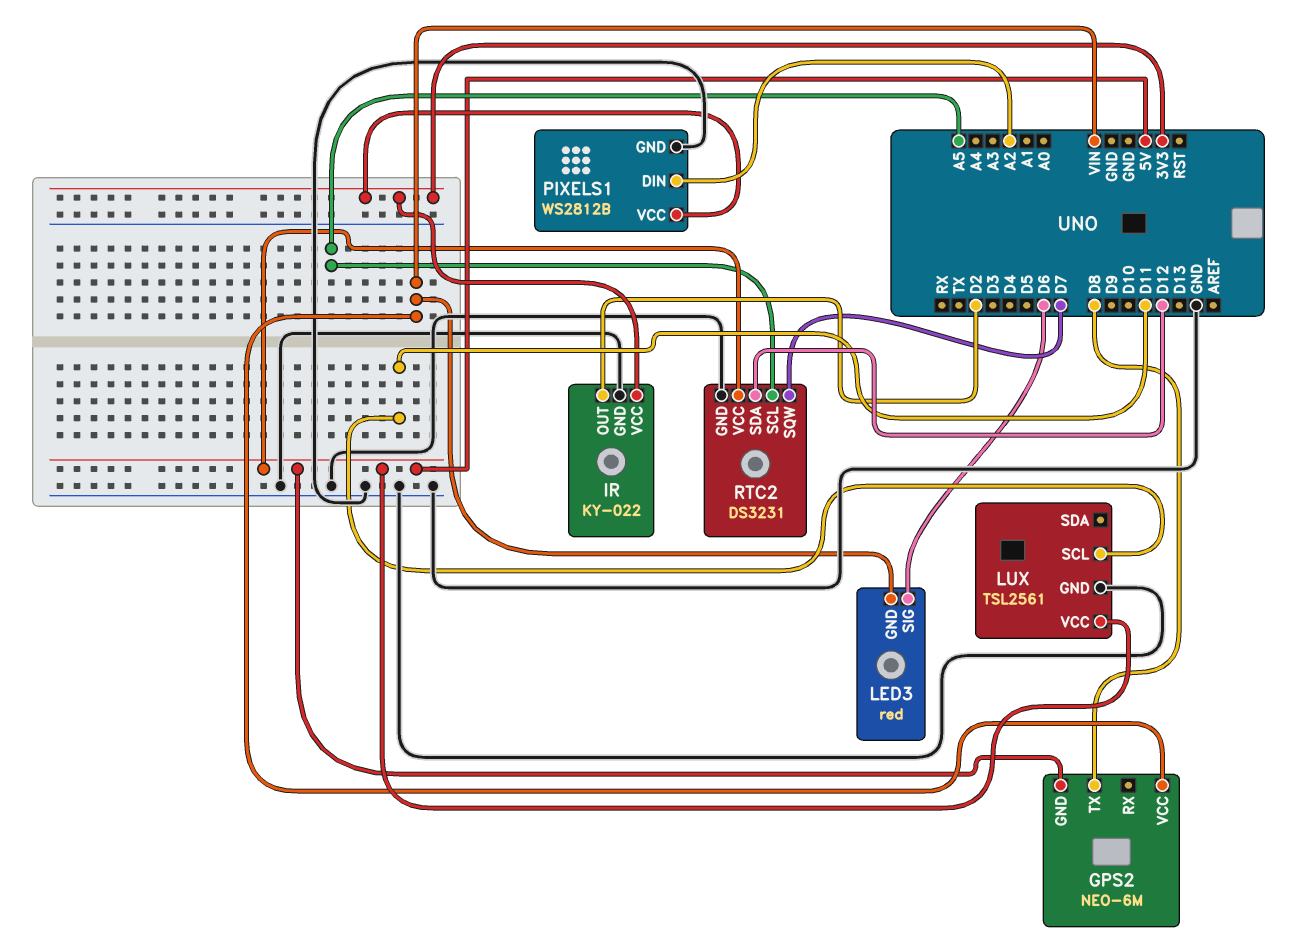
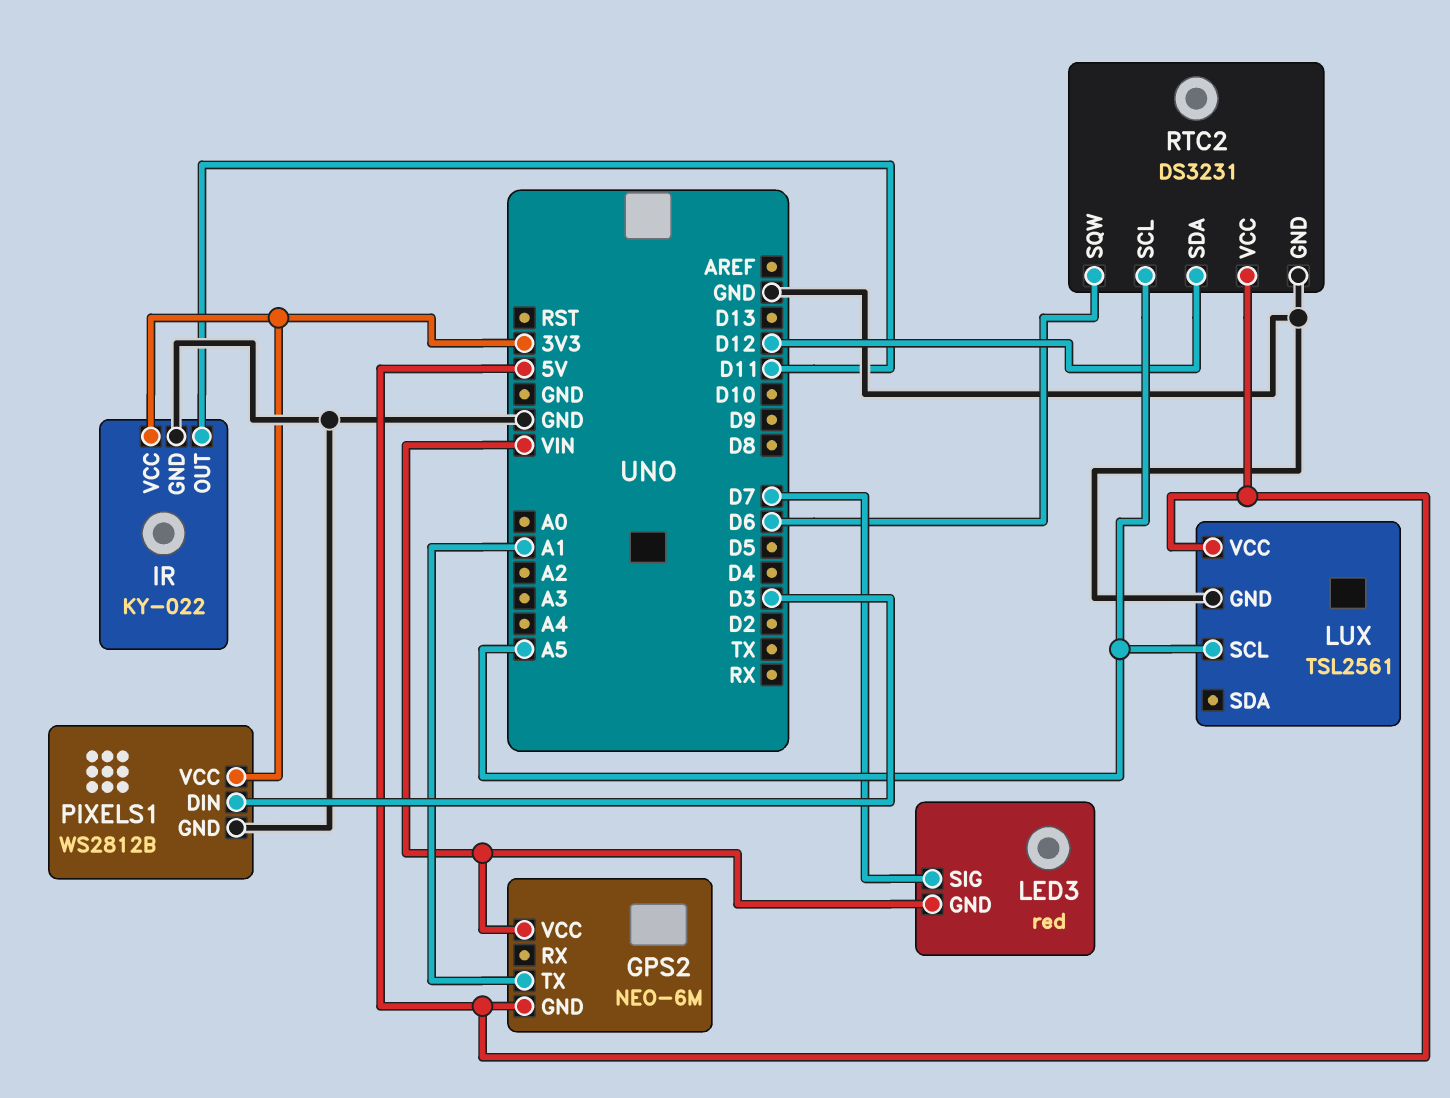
GPS2 pin TX: D8 -> A1
IR pin OUT: D2 -> D11
LED3 pin SIG: D6 -> D7
LUX pin SCL: D11 -> A5
PIXELS1 pin DIN: A2 -> D3
RTC2 pin SQW: D7 -> D6

